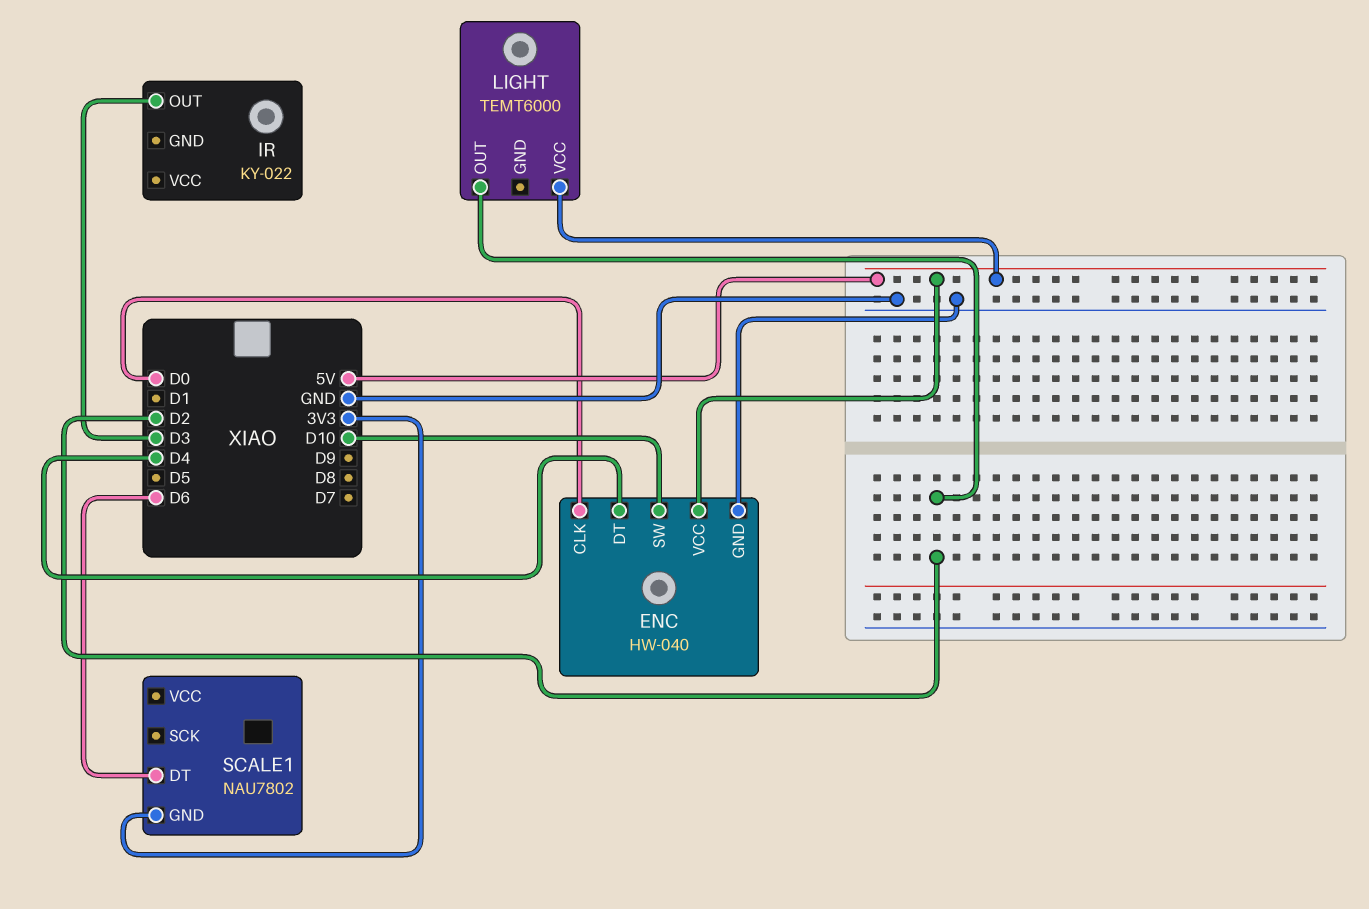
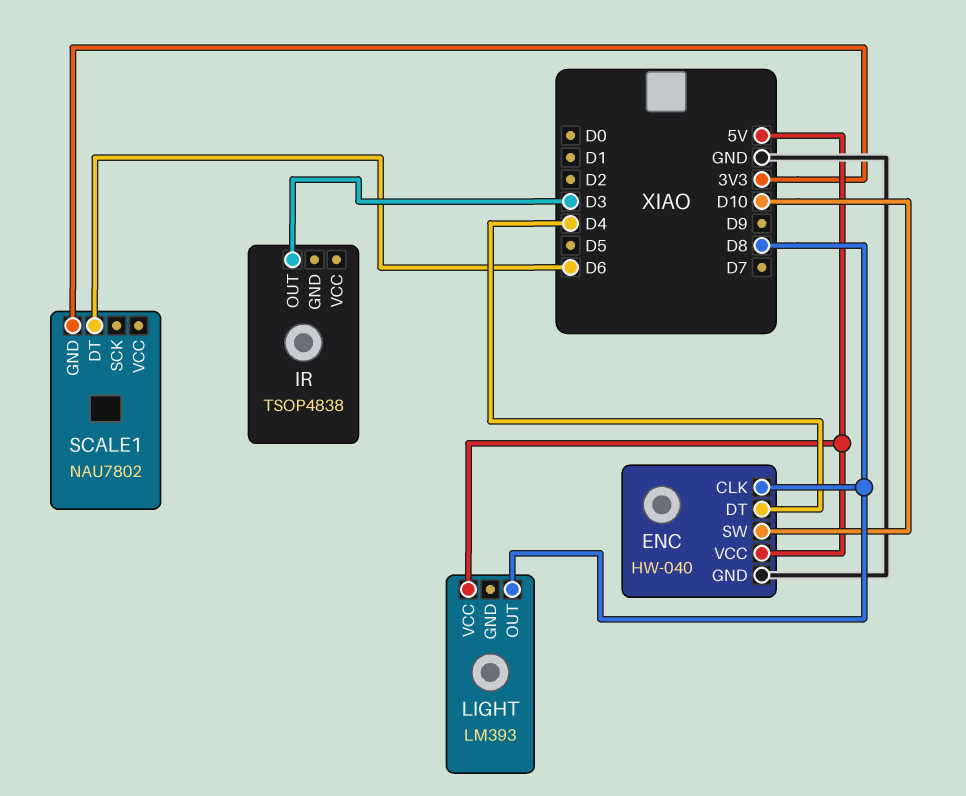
ENC pin CLK: D0 -> D8
IR: KY-022 -> TSOP4838
LIGHT: TEMT6000 -> LM393
LIGHT pin OUT: D2 -> D8

